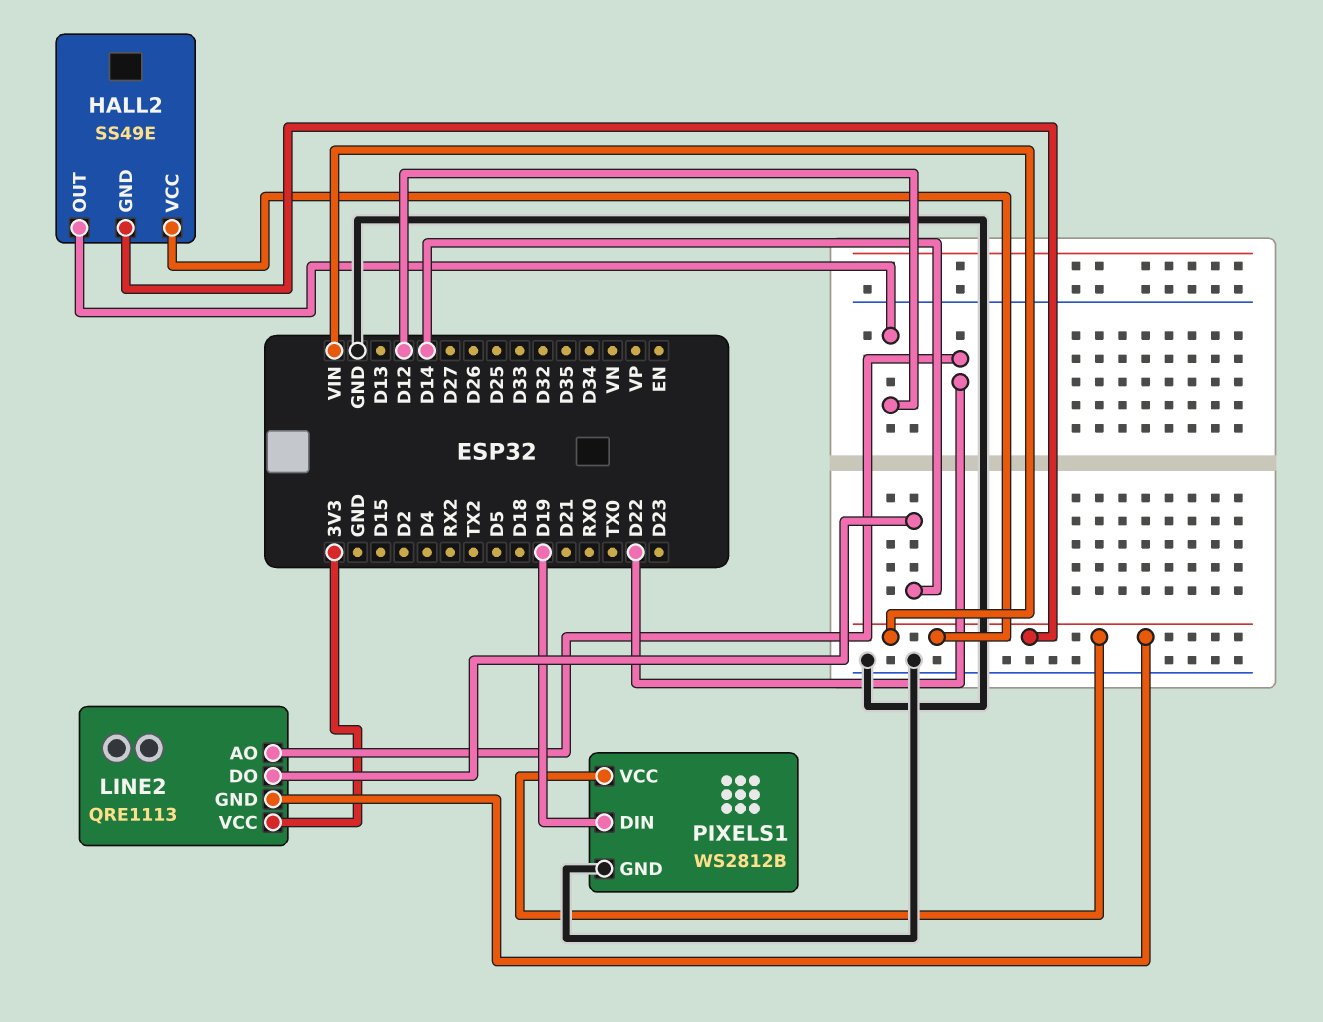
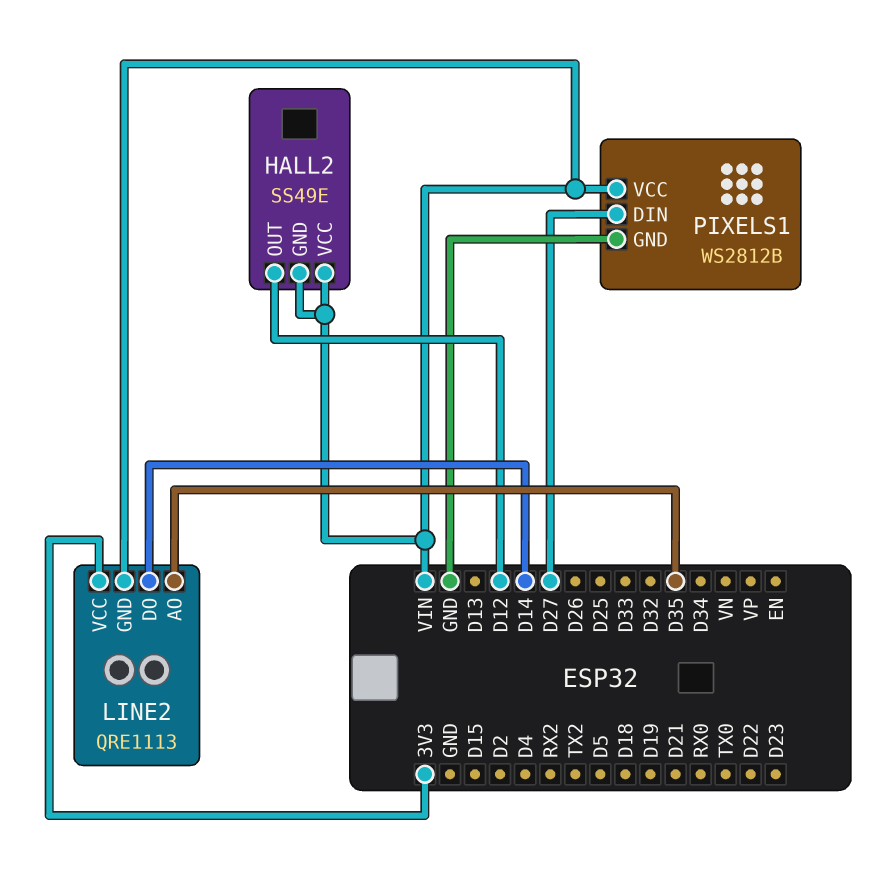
LINE2 pin AO: D22 -> D35
PIXELS1 pin DIN: D19 -> D27

